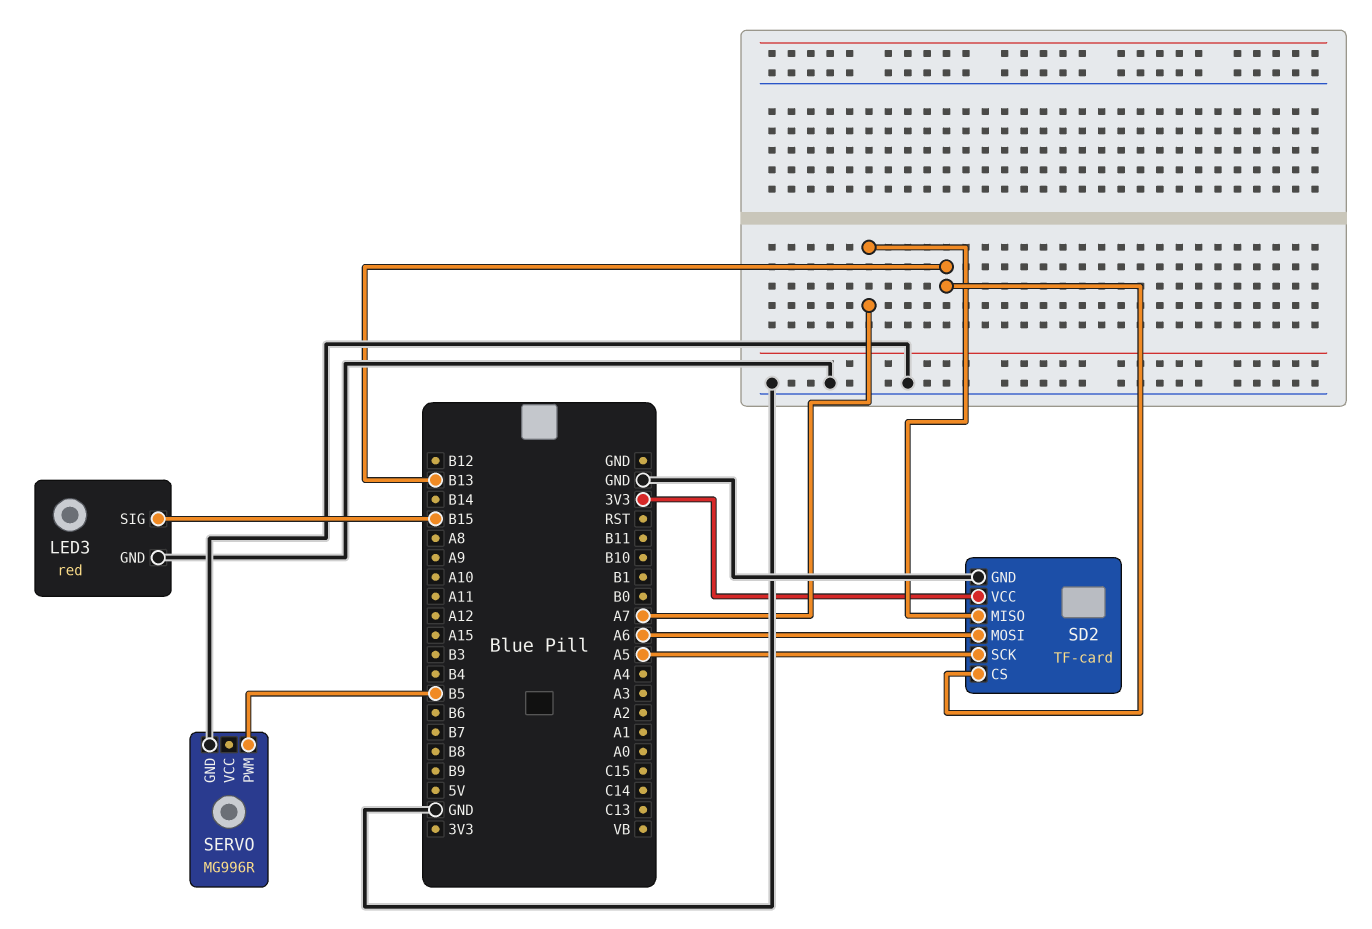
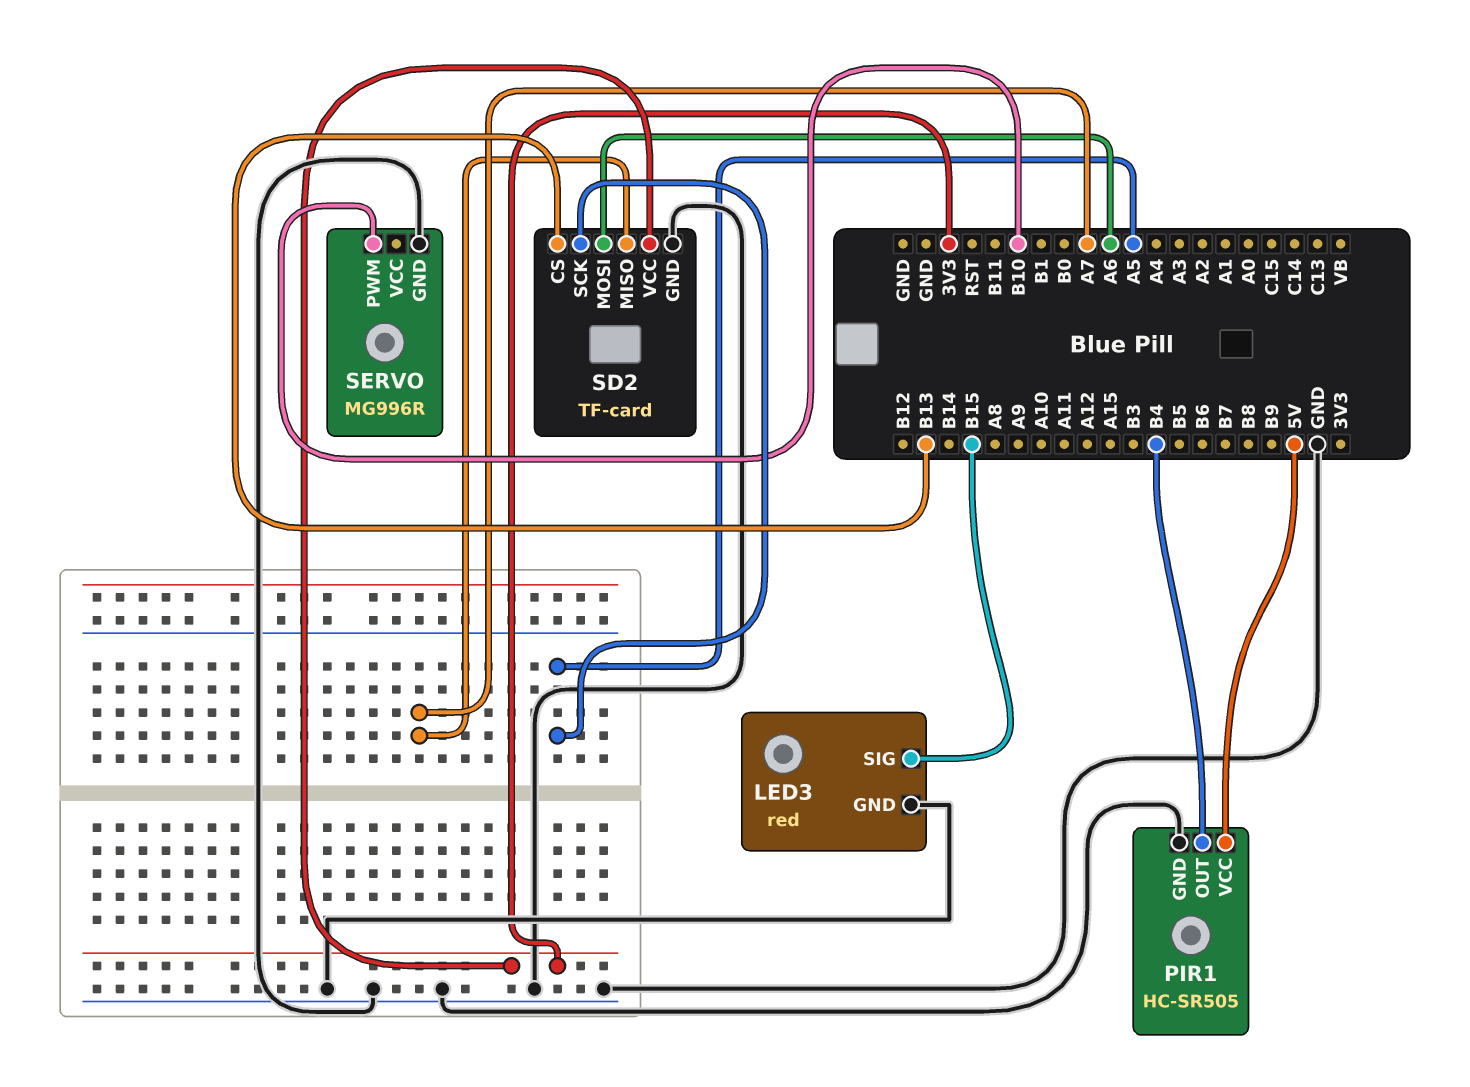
PIR1: none -> HC-SR505
PIR1 pin GND: none -> GND
PIR1 pin OUT: none -> B4
PIR1 pin VCC: none -> 5V
SERVO pin PWM: B5 -> B10

